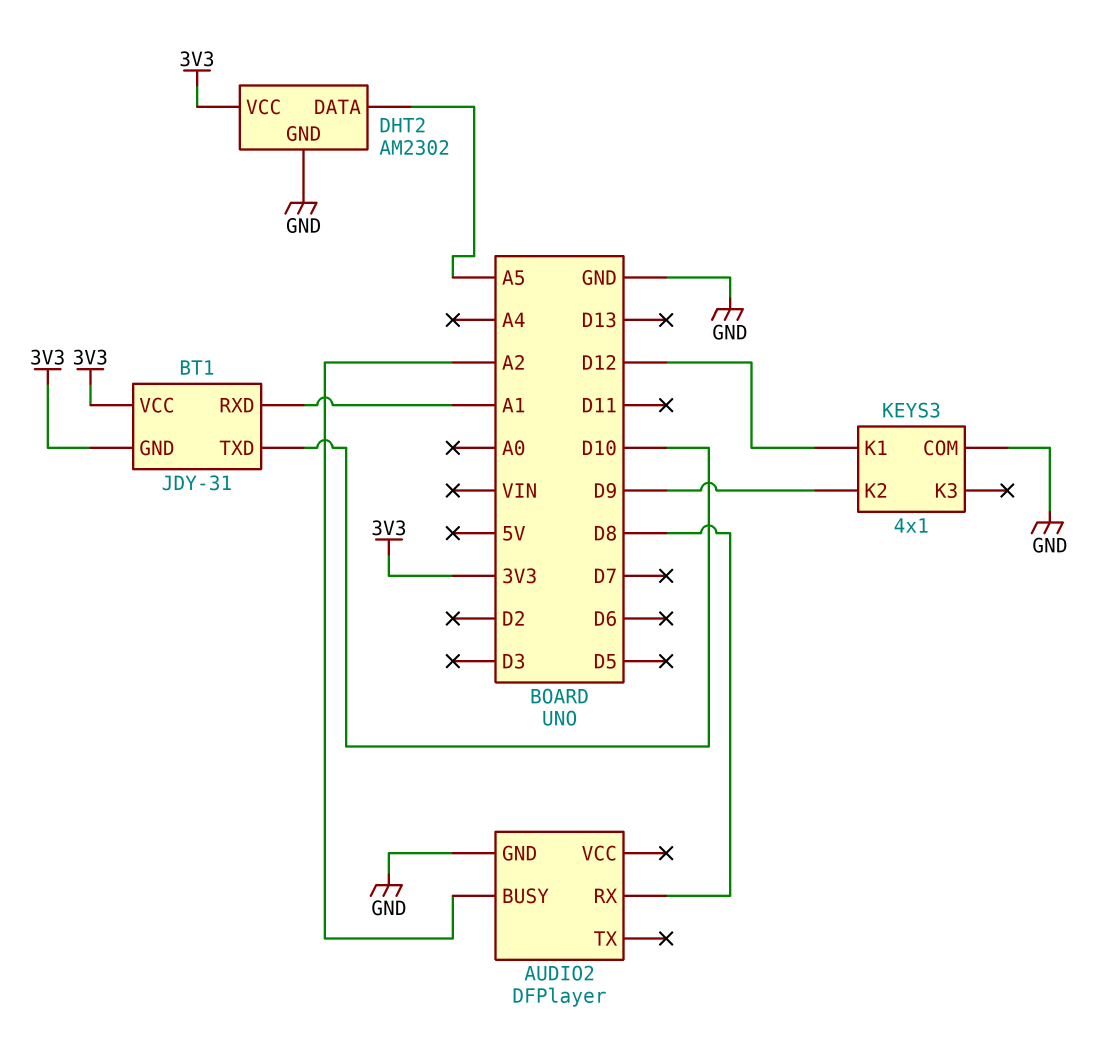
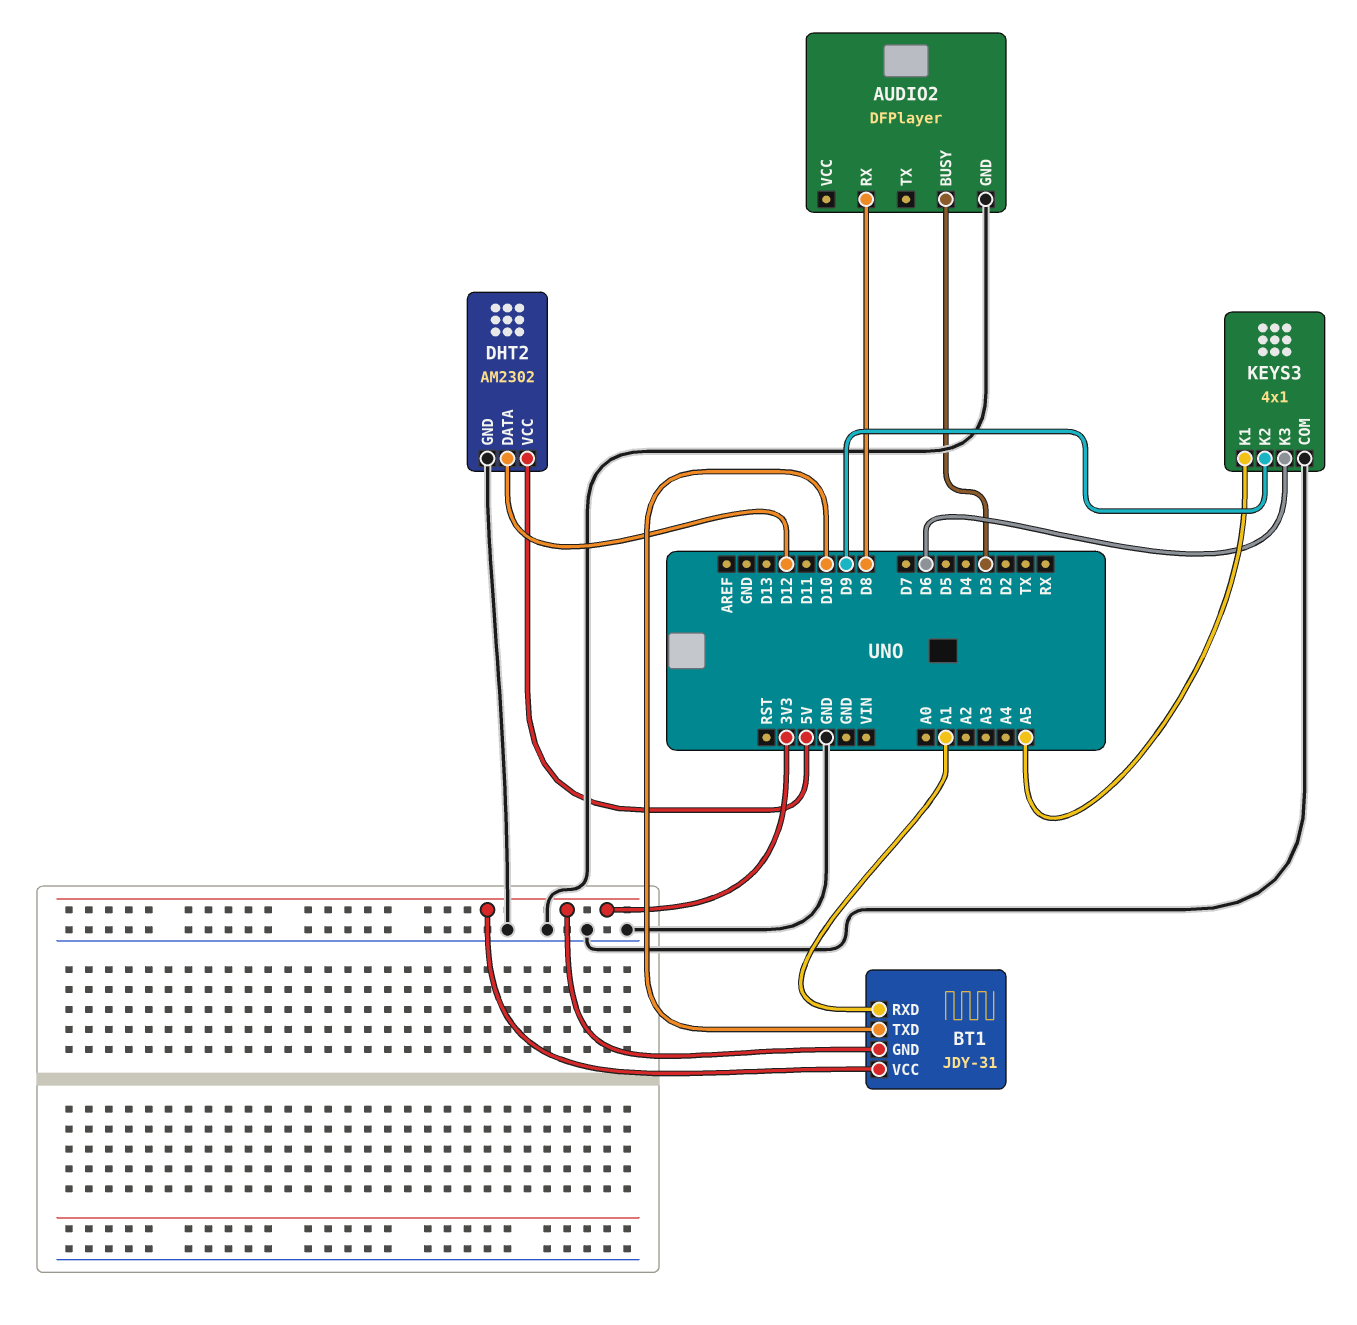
AUDIO2 pin BUSY: A2 -> D3
DHT2 pin DATA: A5 -> D12
DHT2 pin VCC: 3V3 -> 5V
KEYS3 pin K1: D12 -> A5
KEYS3 pin K3: none -> D6

